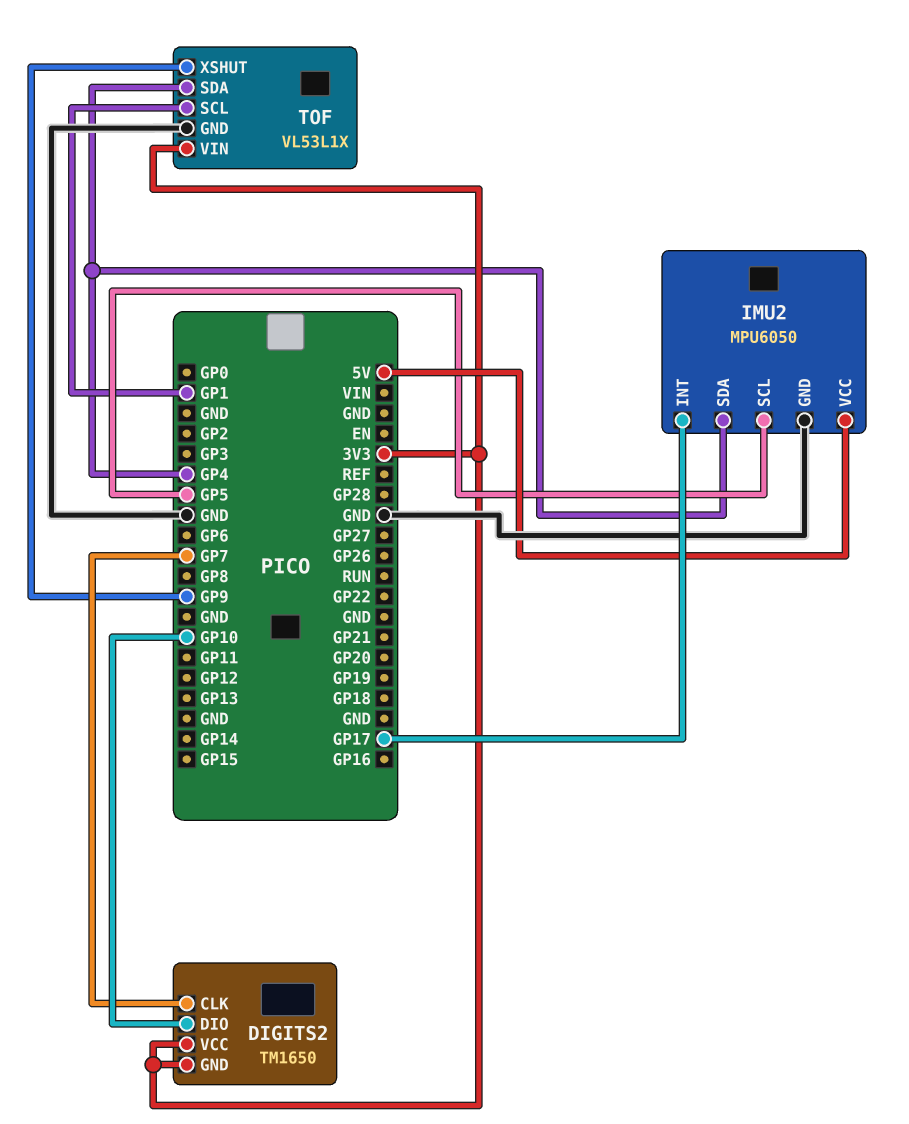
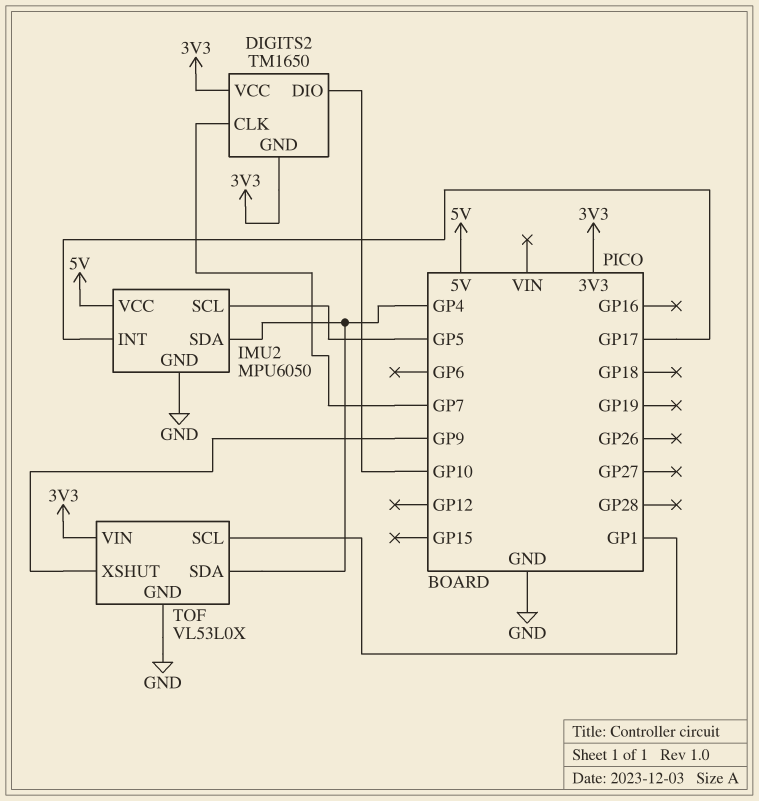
TOF: VL53L1X -> VL53L0X

